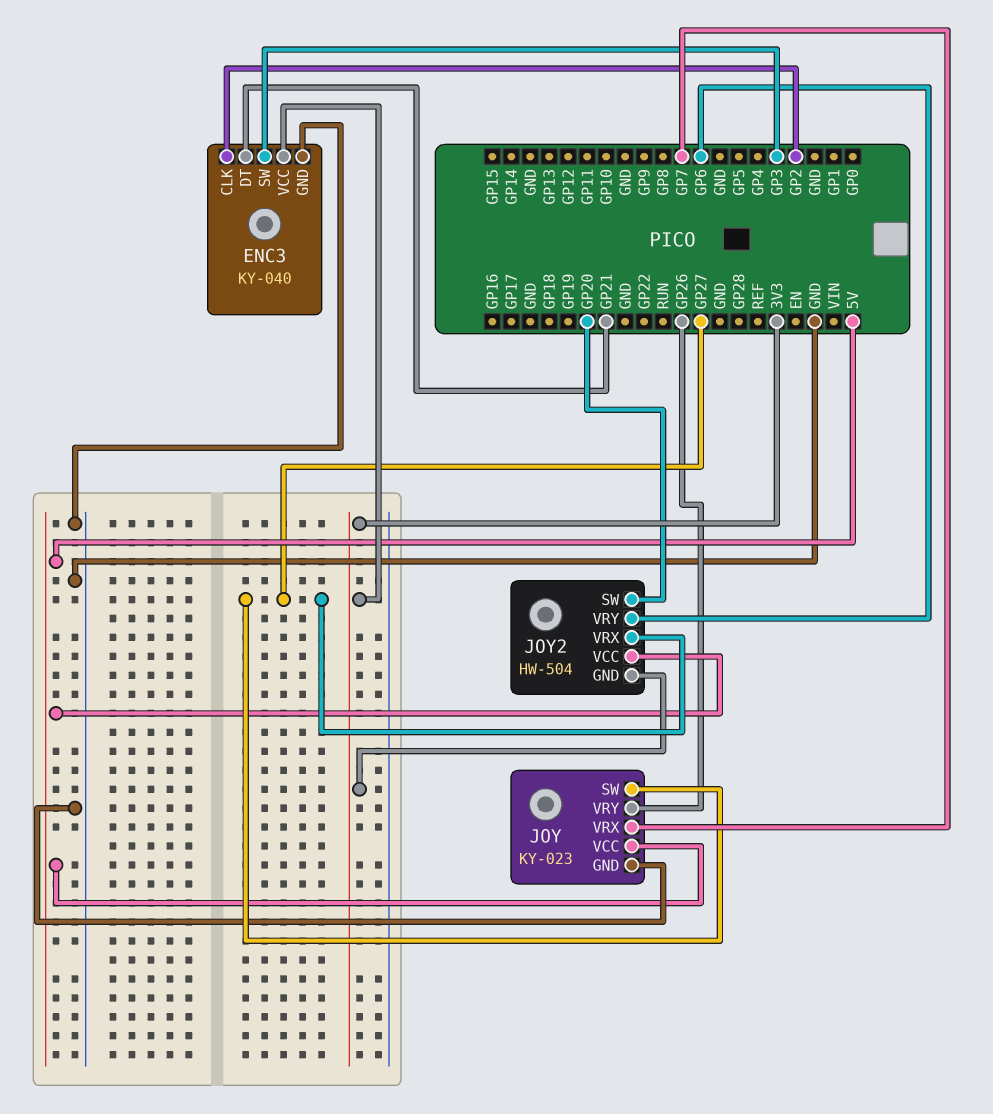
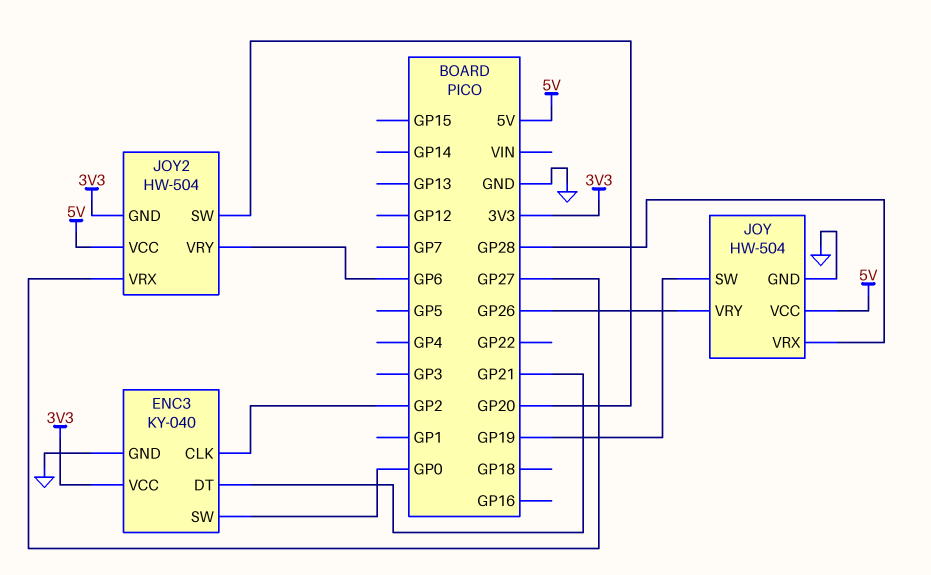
ENC3 pin SW: GP3 -> GP0
JOY: KY-023 -> HW-504
JOY pin SW: GP27 -> GP19
JOY pin VRX: GP7 -> GP28

